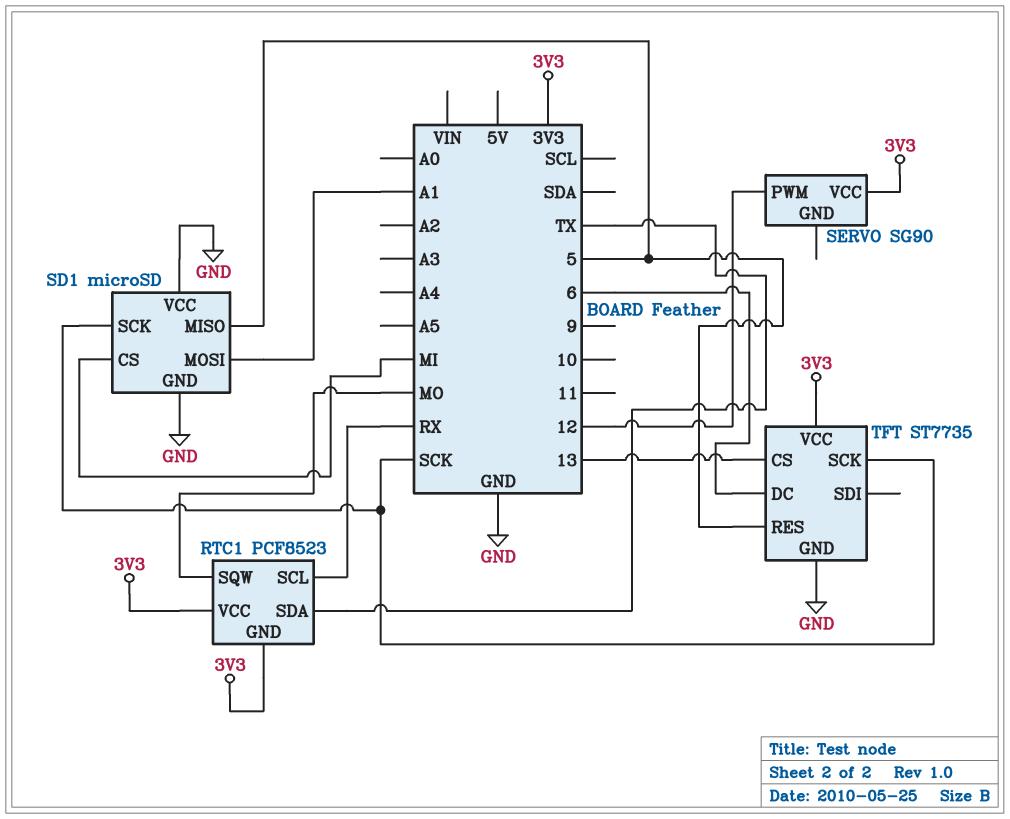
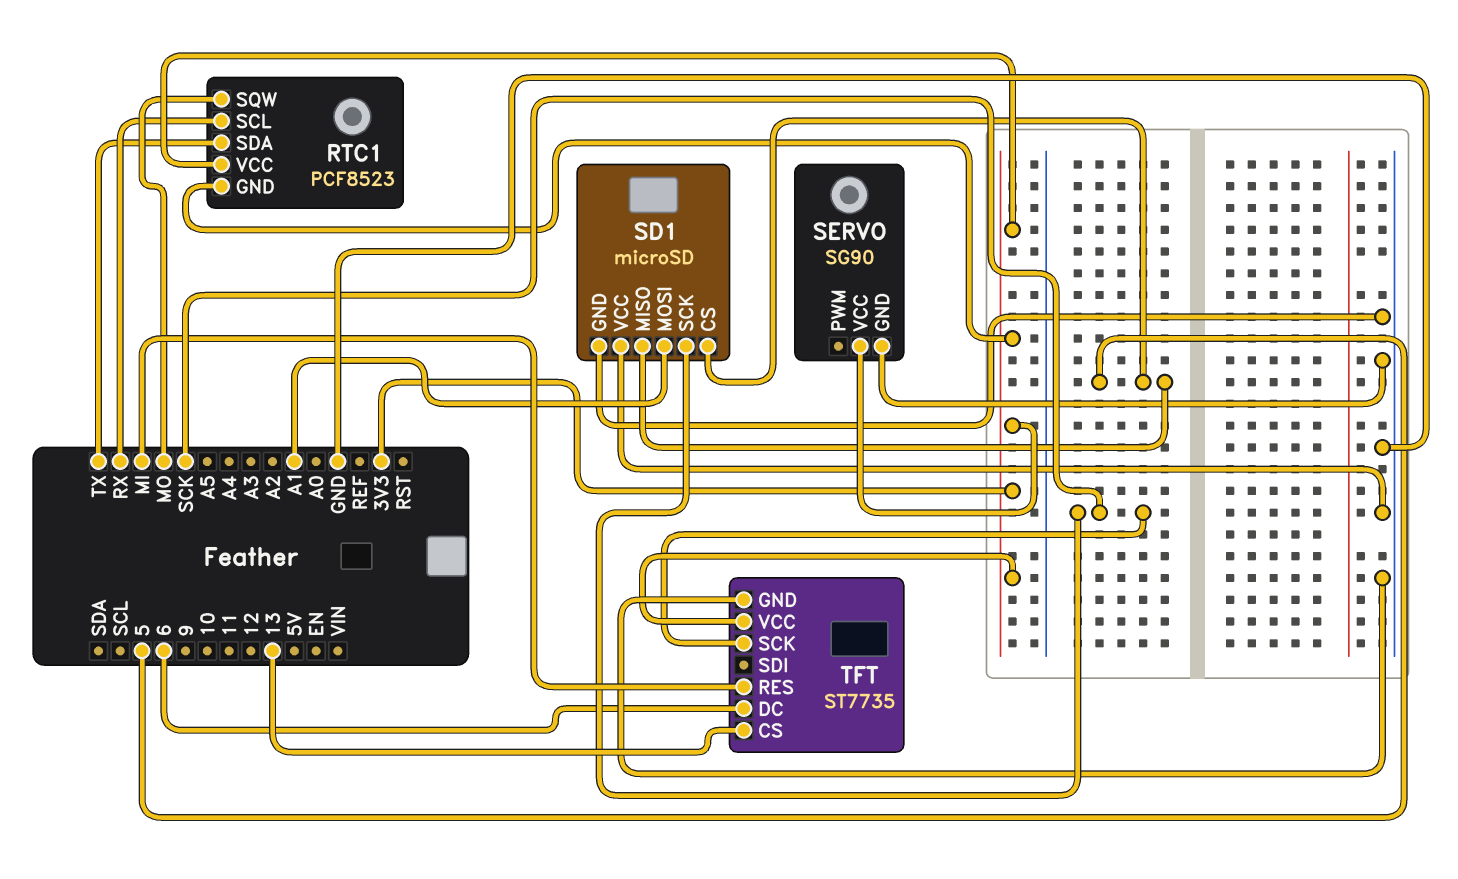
SD1 pin CS: MI -> 5
SERVO pin GND: none -> GND
SERVO pin PWM: 12 -> none
TFT pin RES: 5 -> MI

